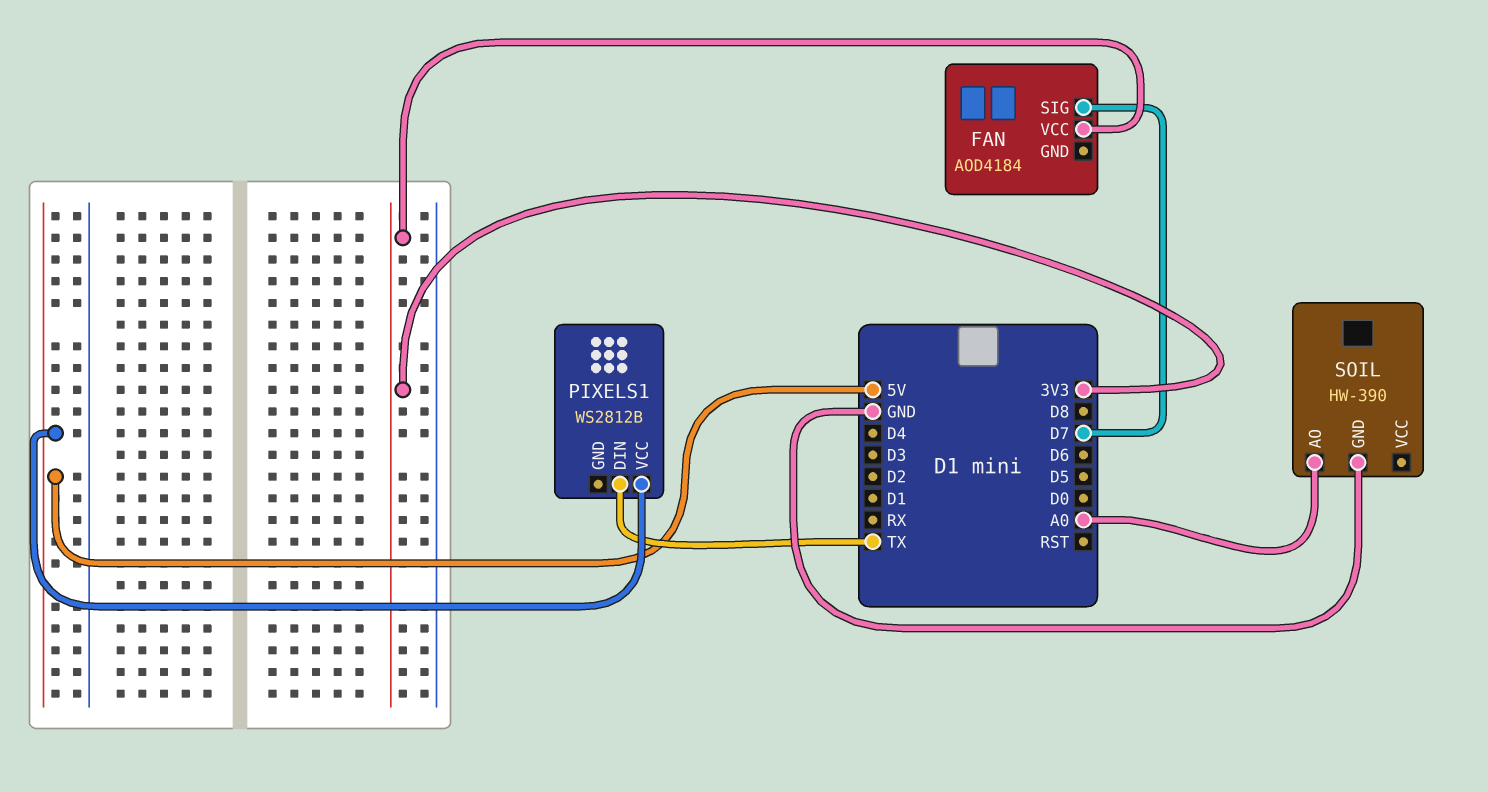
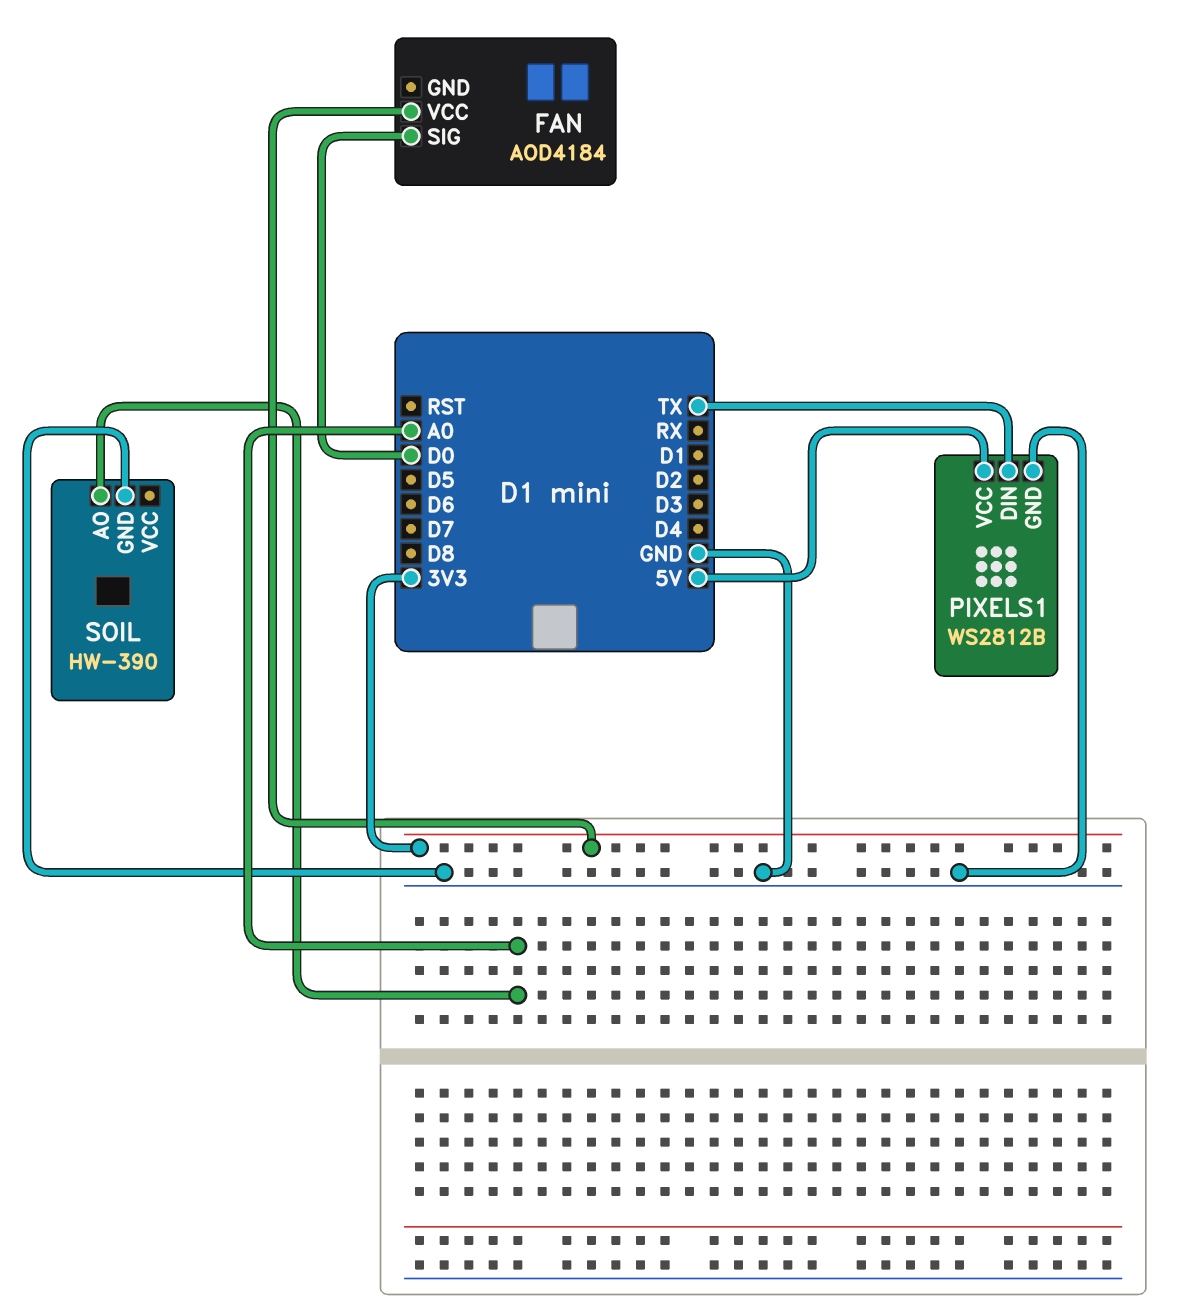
FAN pin SIG: D7 -> D0
PIXELS1 pin GND: none -> GND

